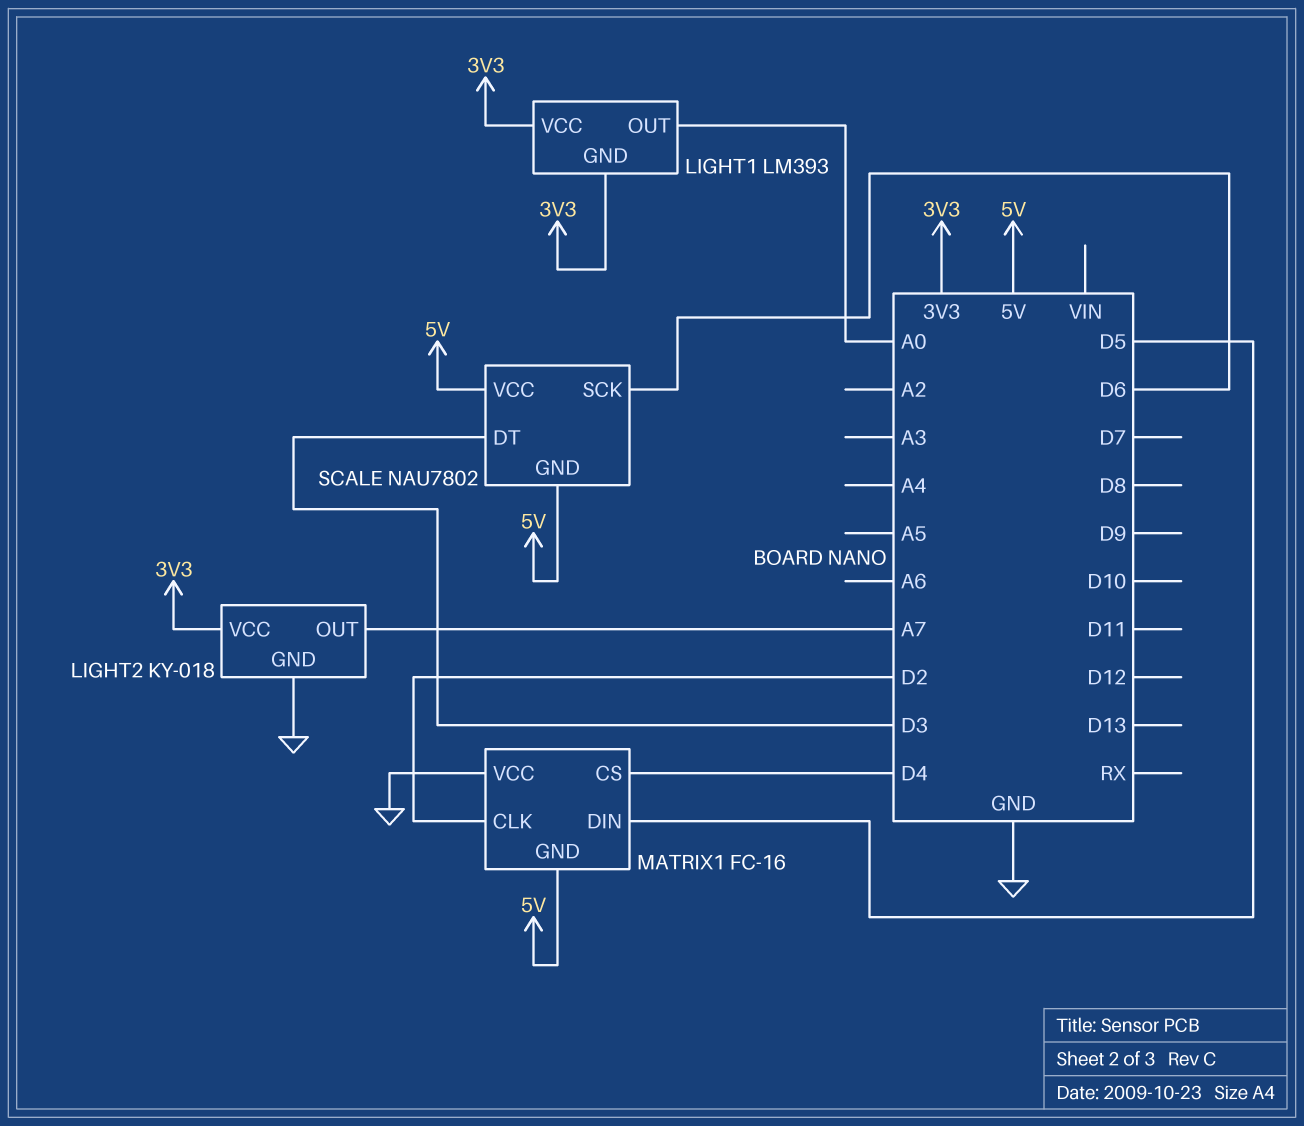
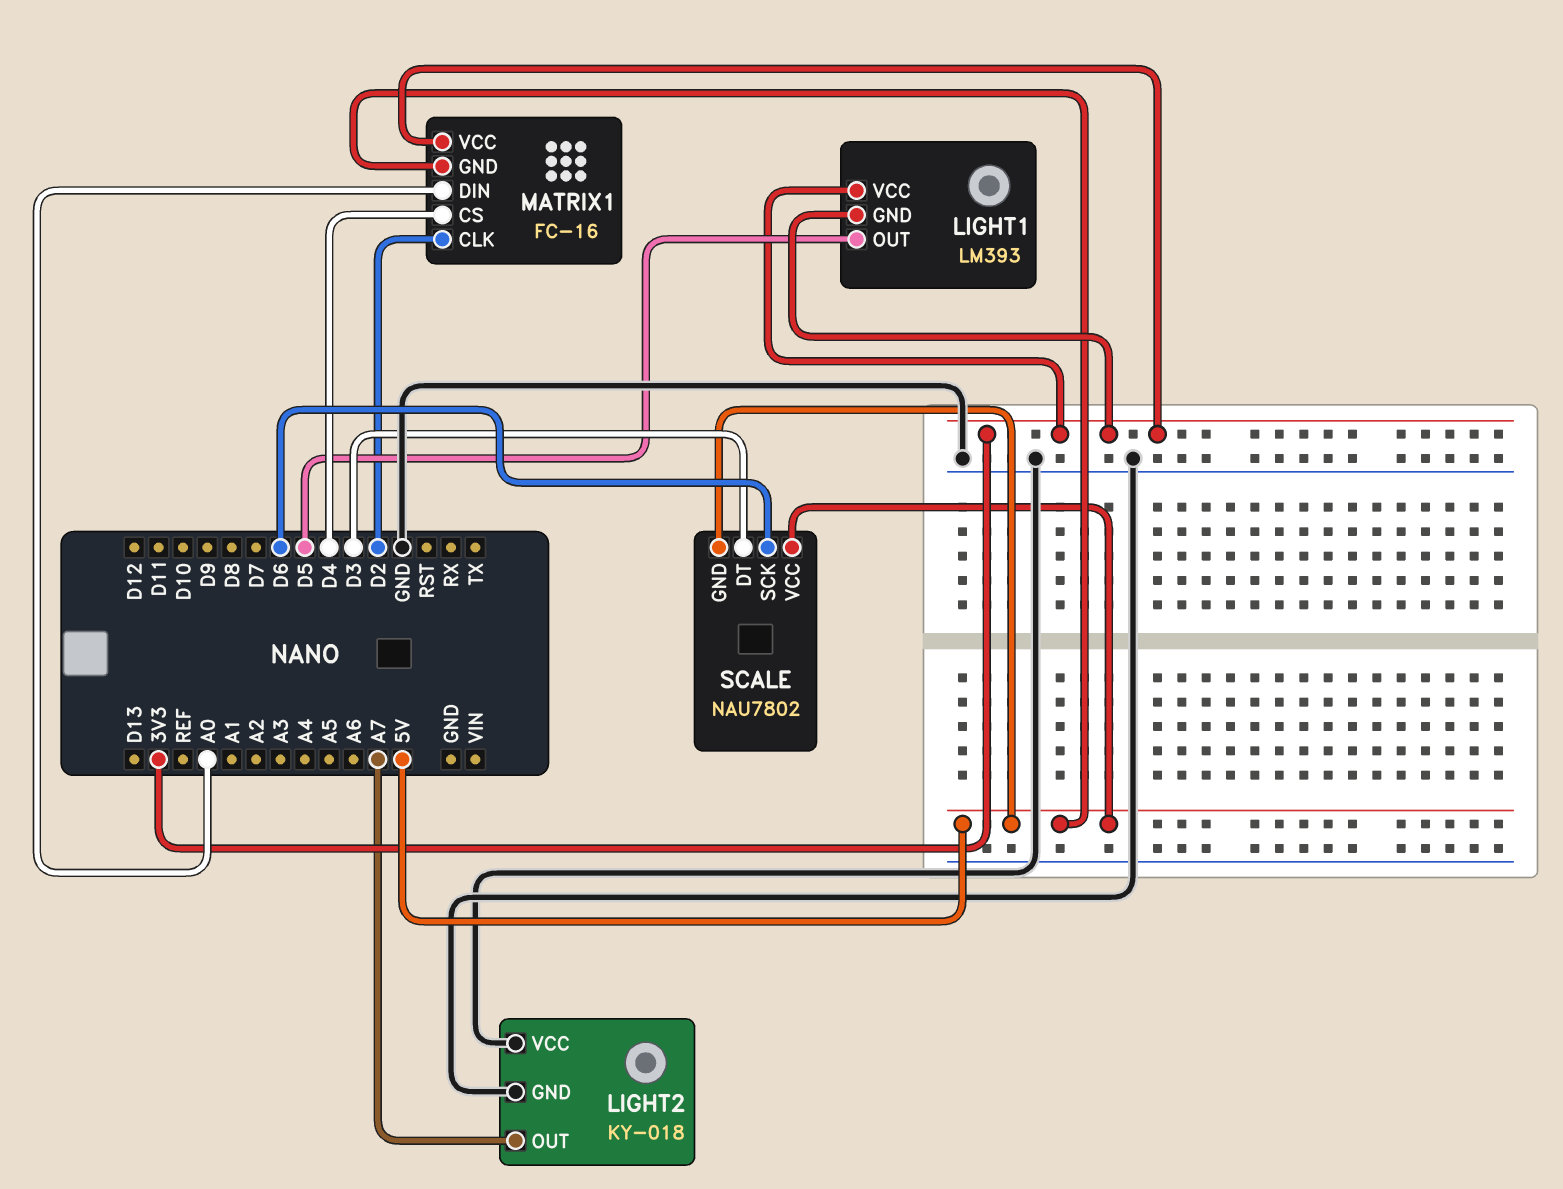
LIGHT1 pin OUT: A0 -> D5
LIGHT2 pin VCC: 3V3 -> GND
MATRIX1 pin DIN: D5 -> A0
MATRIX1 pin VCC: GND -> 3V3

